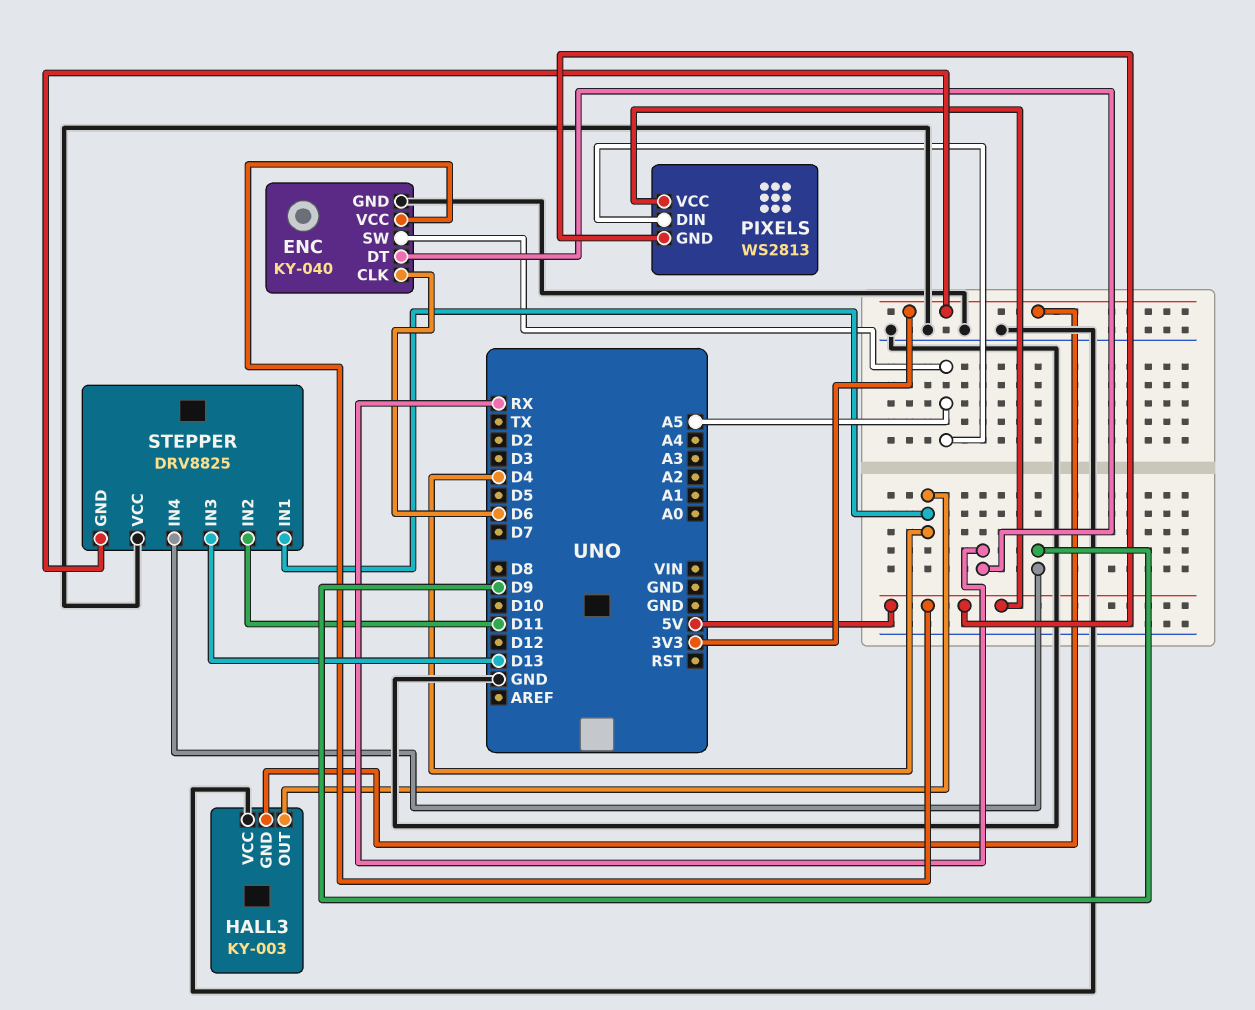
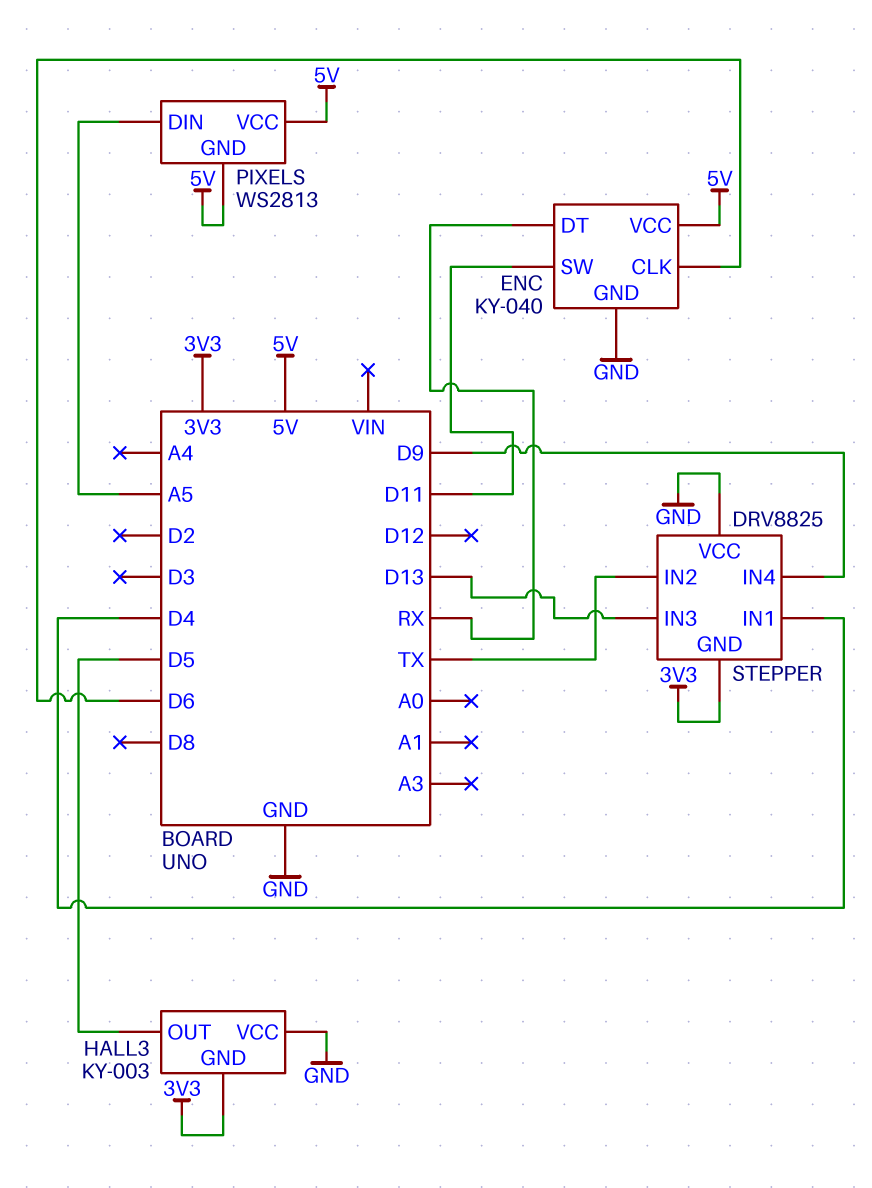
ENC pin SW: A5 -> D11
HALL3 pin OUT: D4 -> D5
STEPPER pin IN2: D11 -> TX

